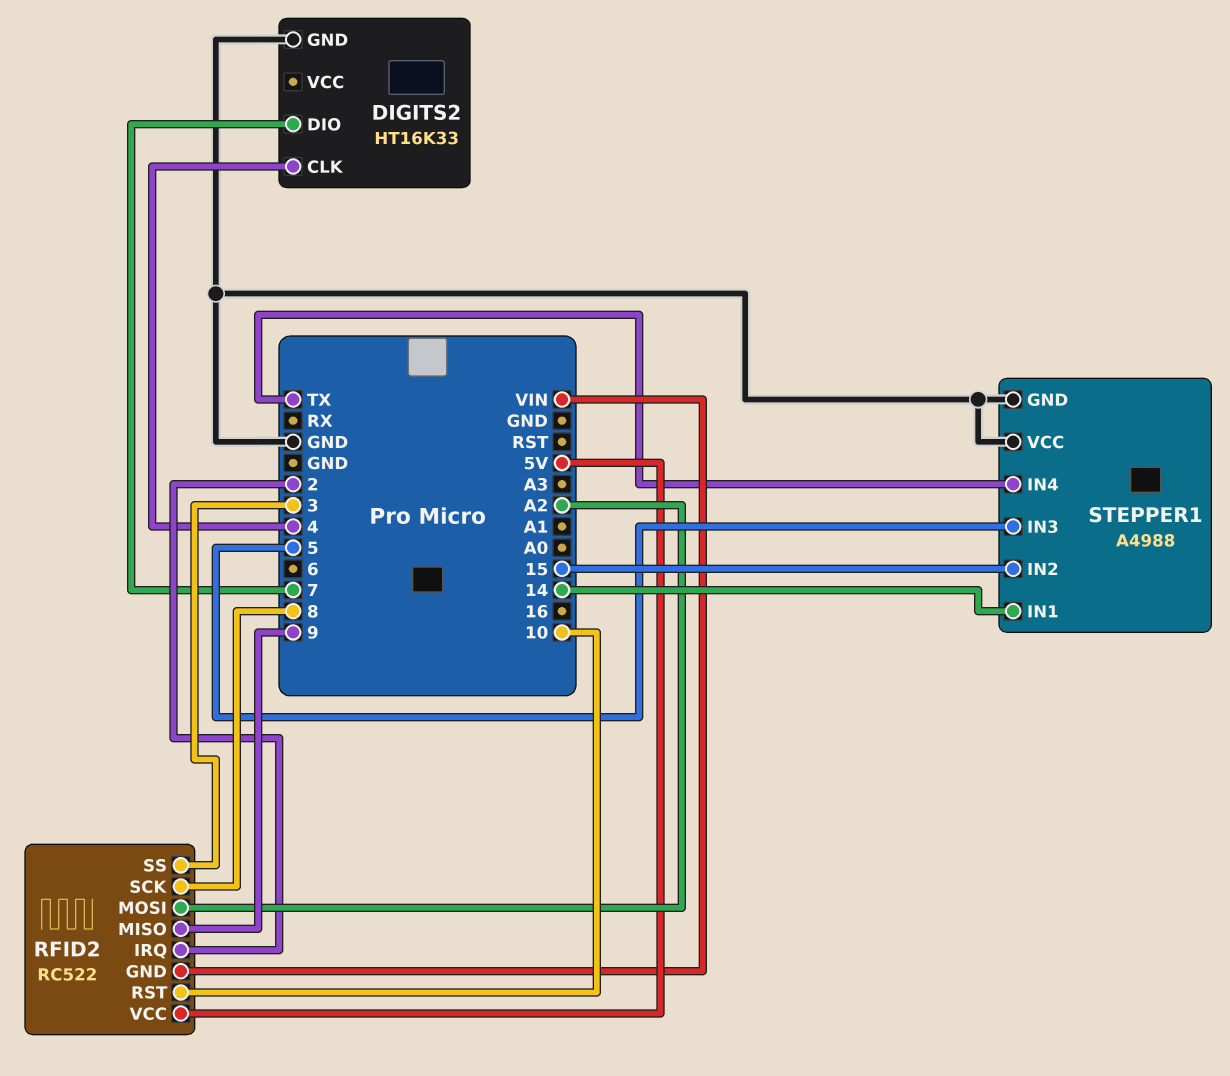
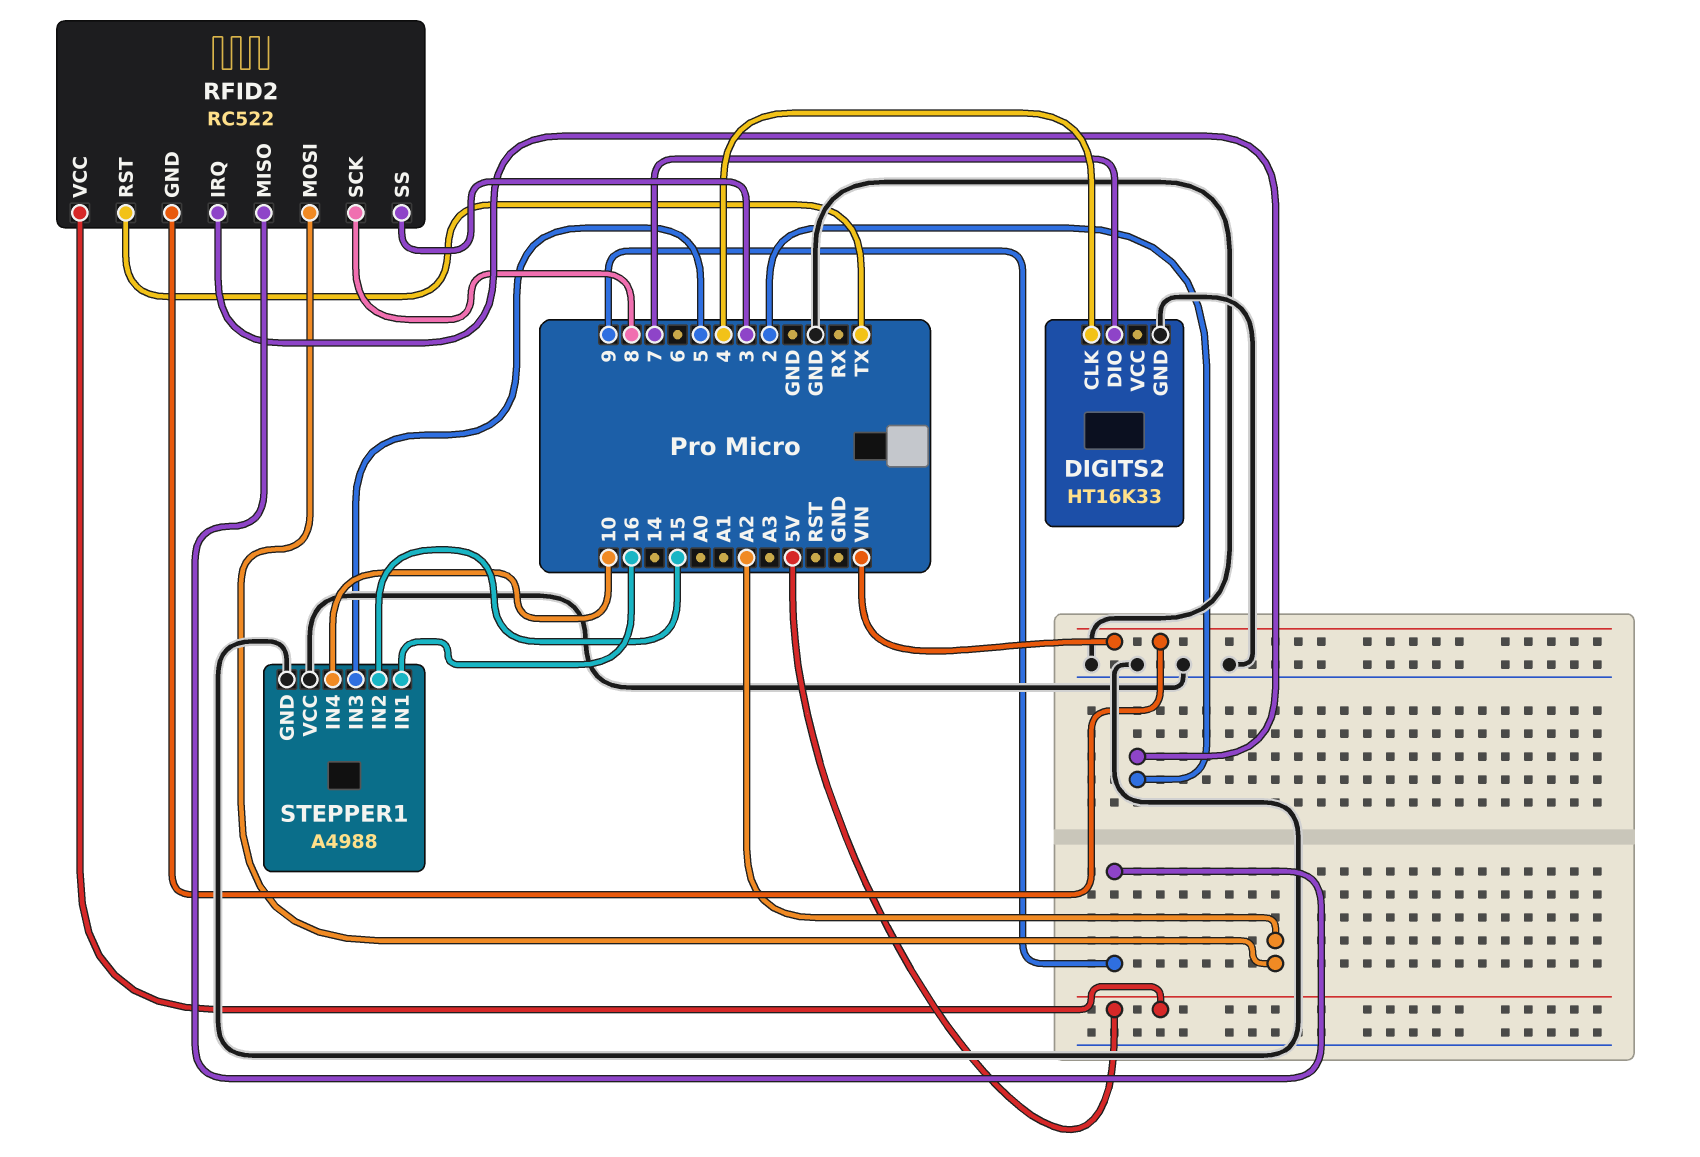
RFID2 pin RST: 10 -> TX
STEPPER1 pin IN1: 14 -> 16
STEPPER1 pin IN4: TX -> 10

